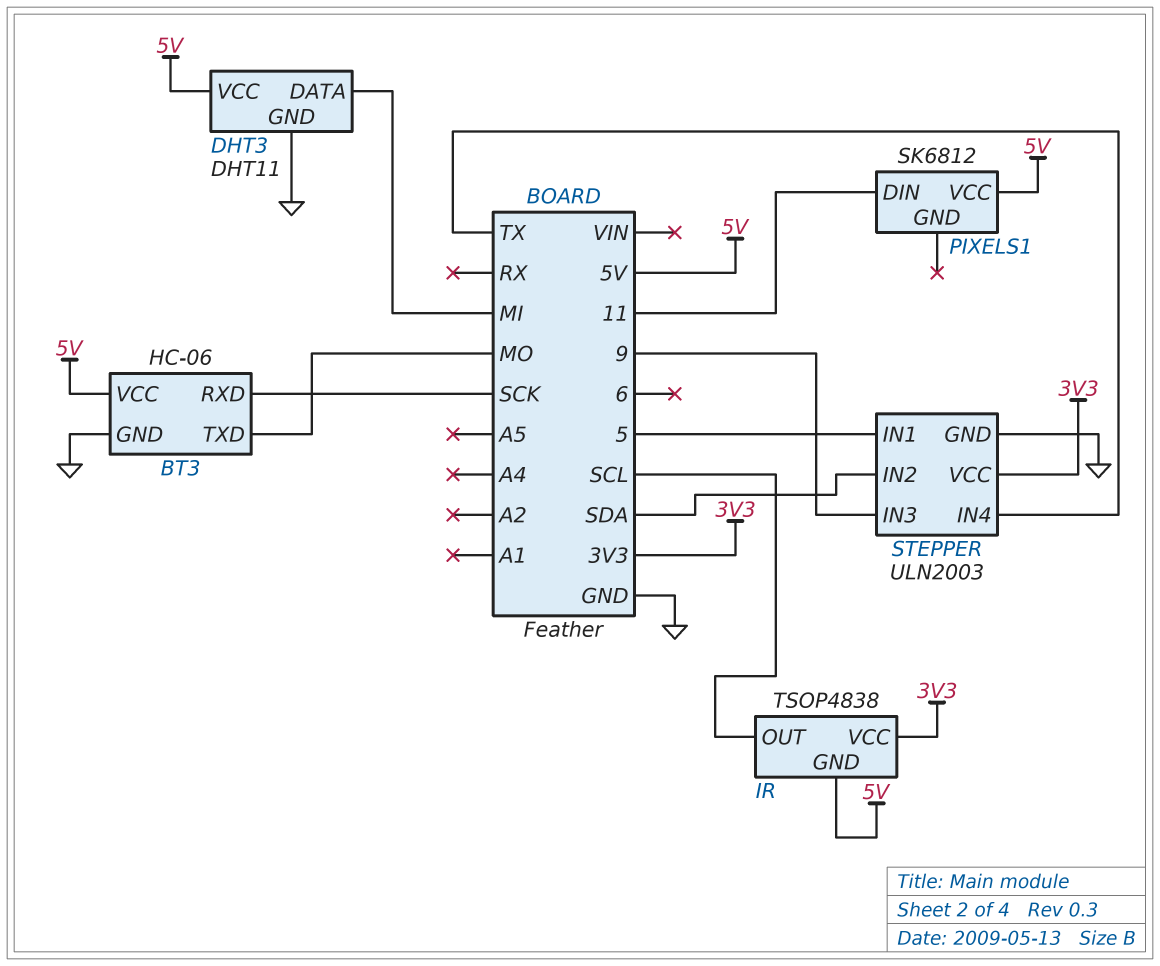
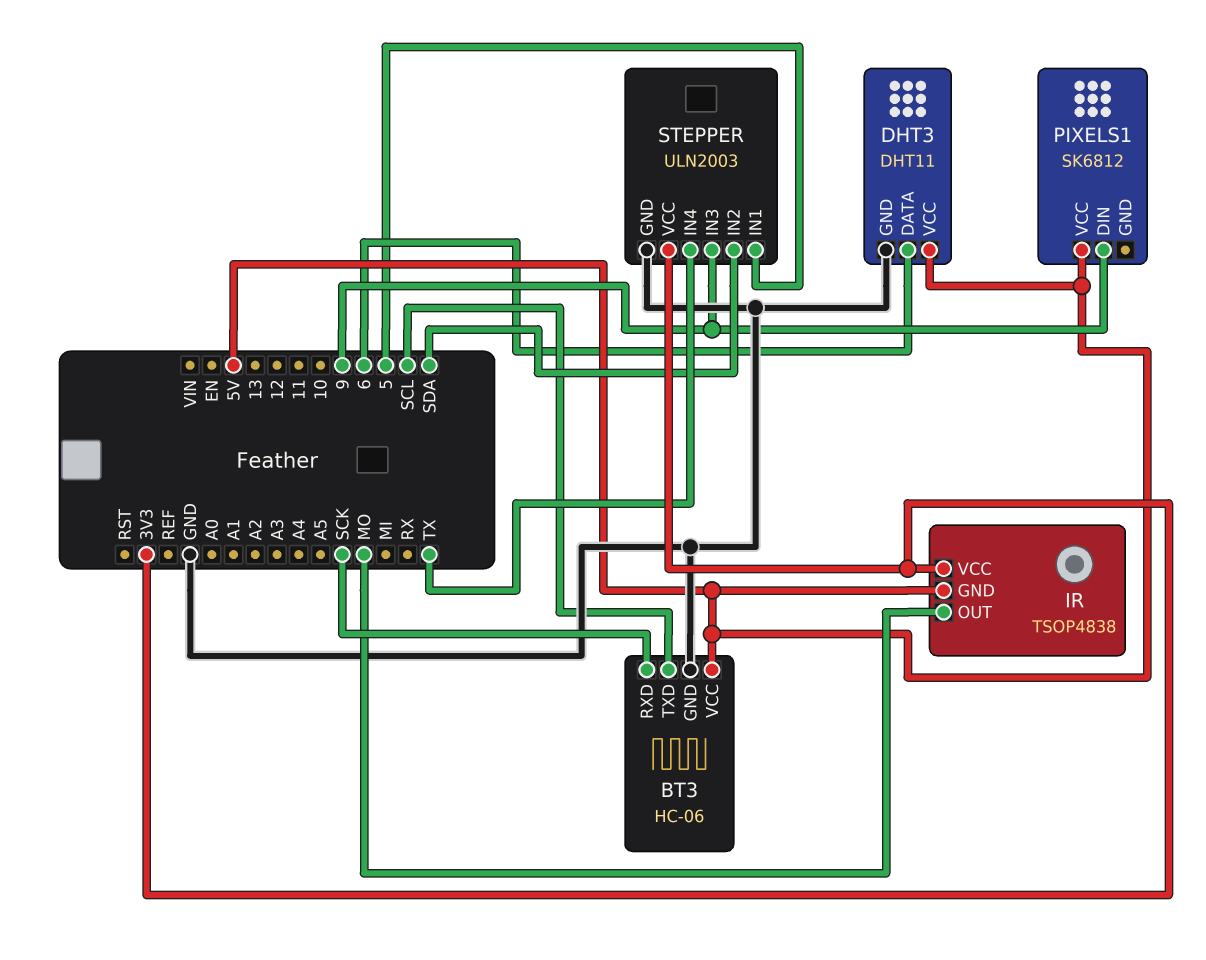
BT3 pin TXD: MO -> SCL
DHT3 pin DATA: MI -> 6
IR pin OUT: SCL -> MO
PIXELS1 pin DIN: 11 -> 9

